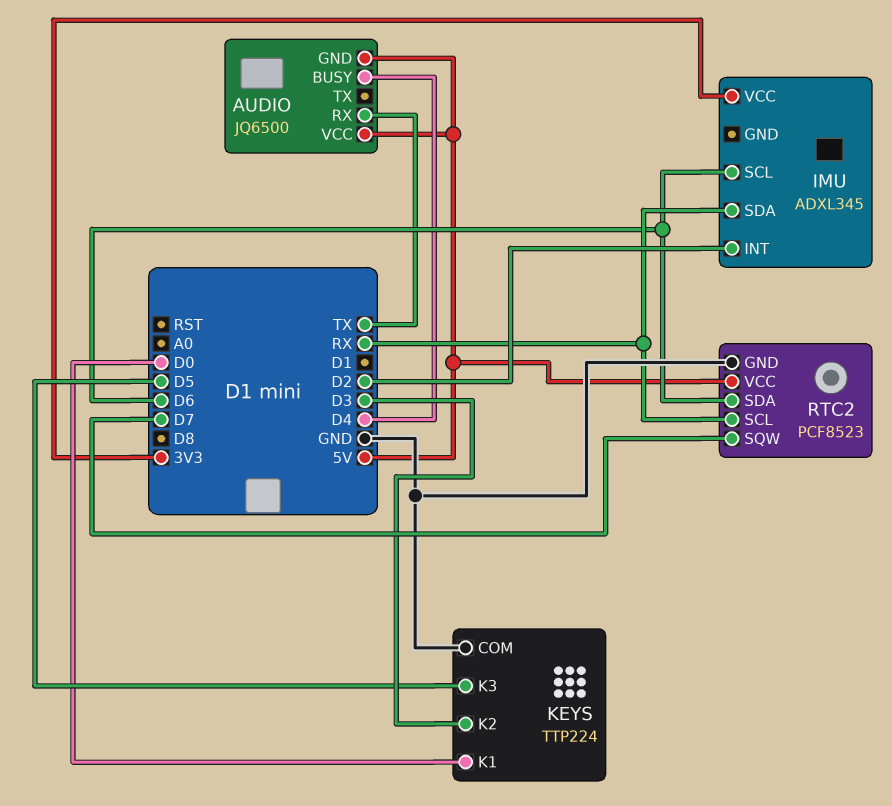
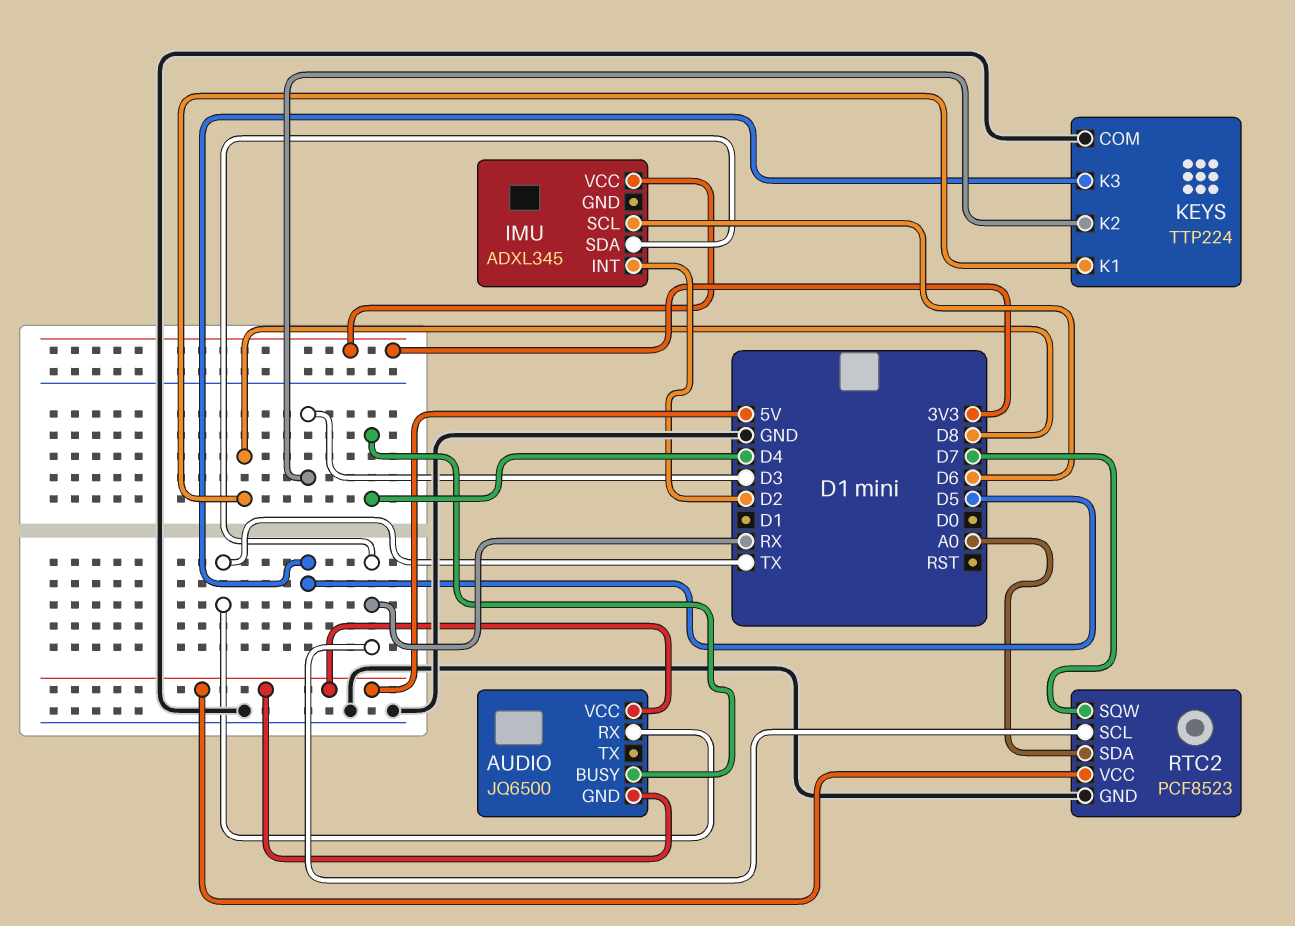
KEYS pin K1: D0 -> D8
RTC2 pin SDA: D6 -> A0

